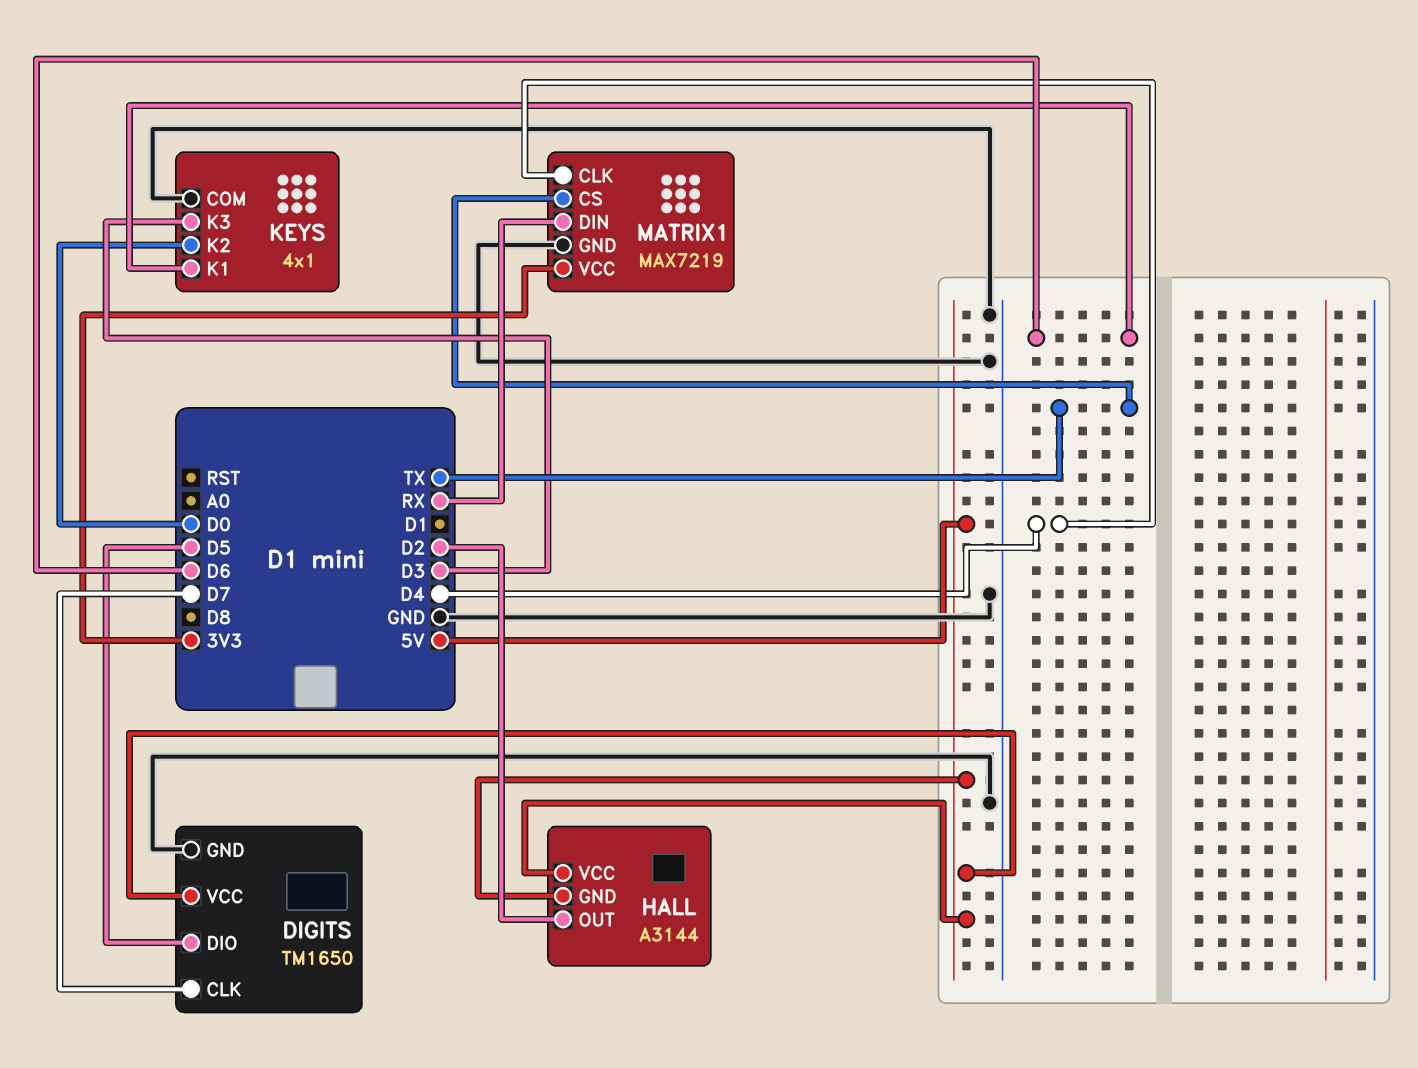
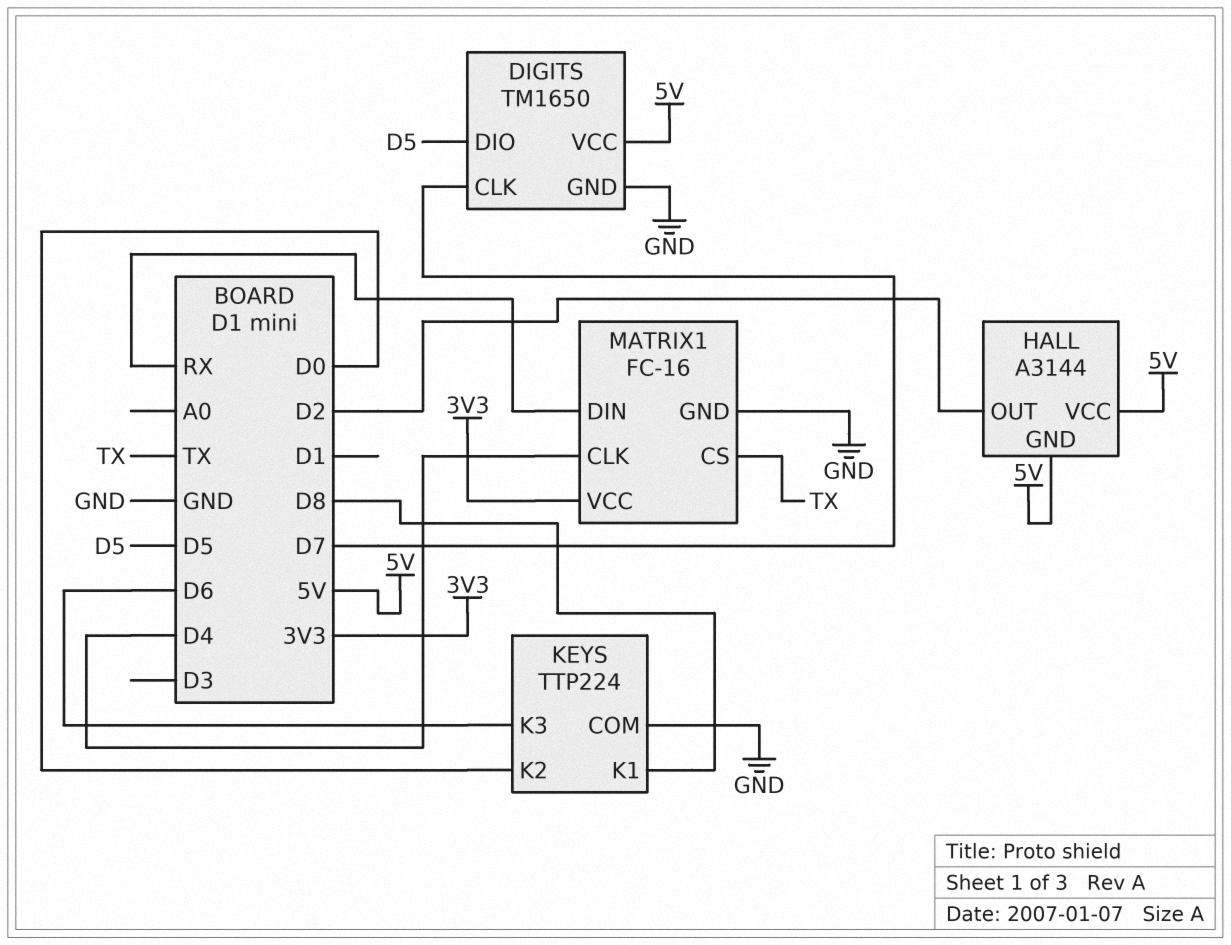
KEYS: 4x1 -> TTP224
KEYS pin K1: D6 -> D8
KEYS pin K3: D3 -> D6
MATRIX1: MAX7219 -> FC-16

